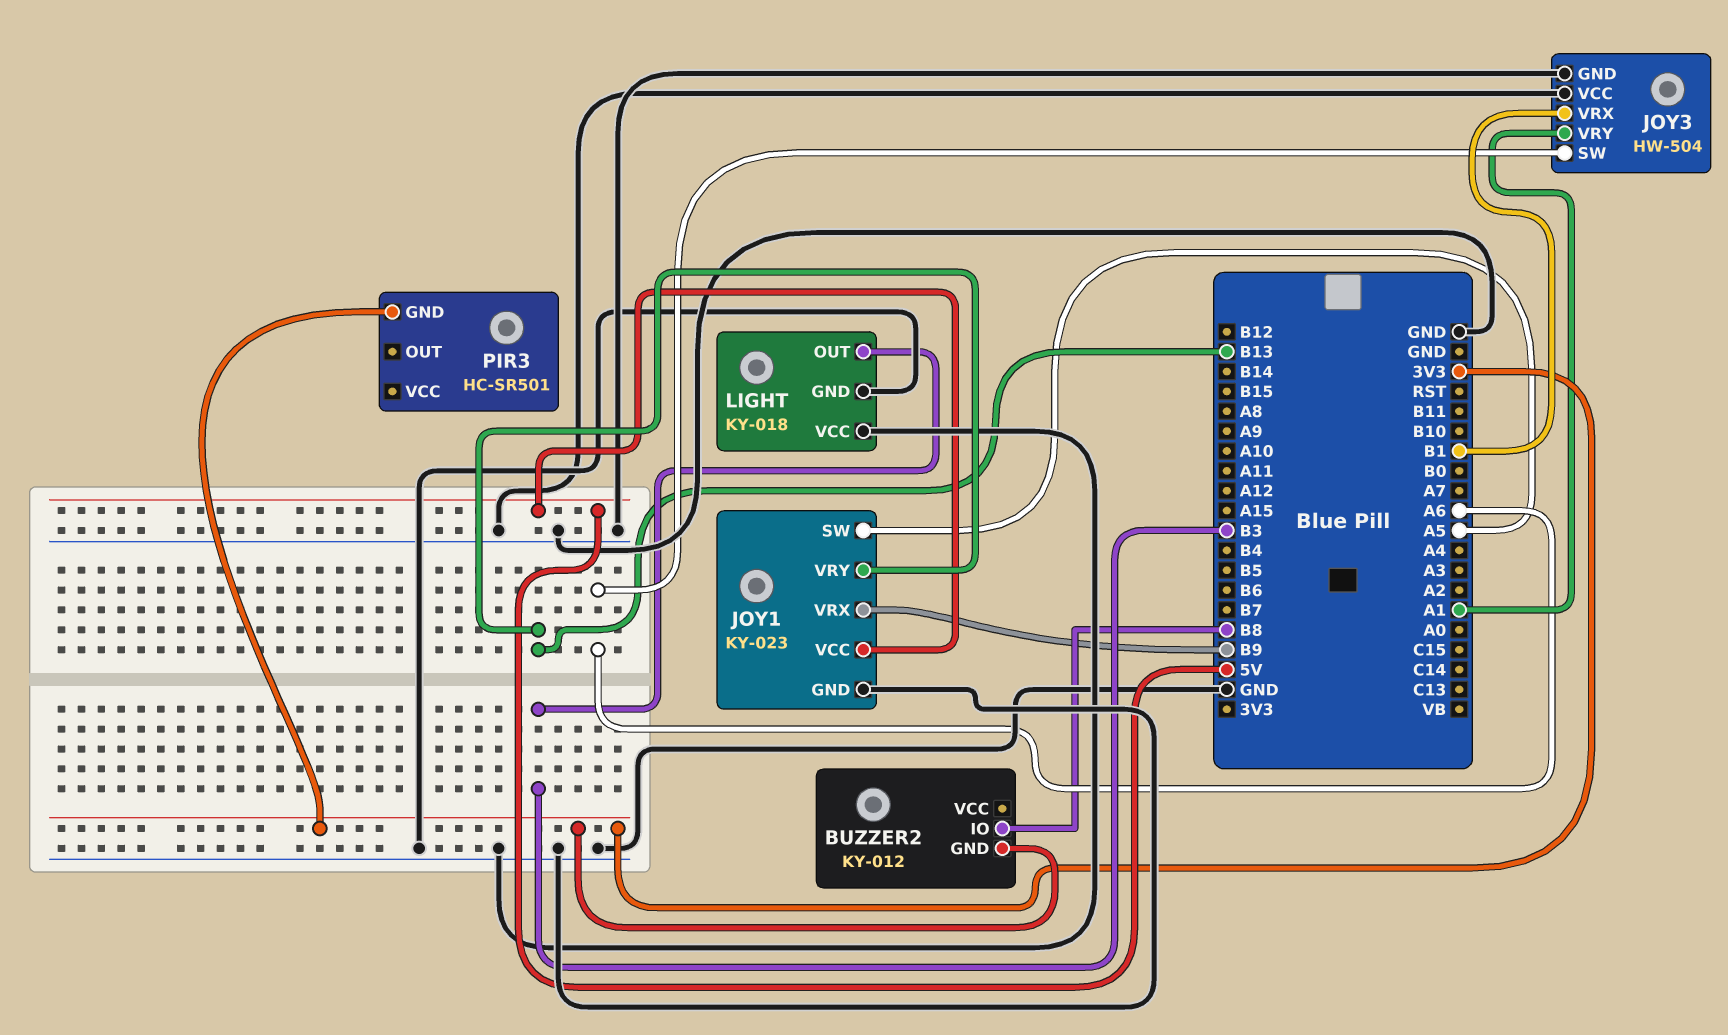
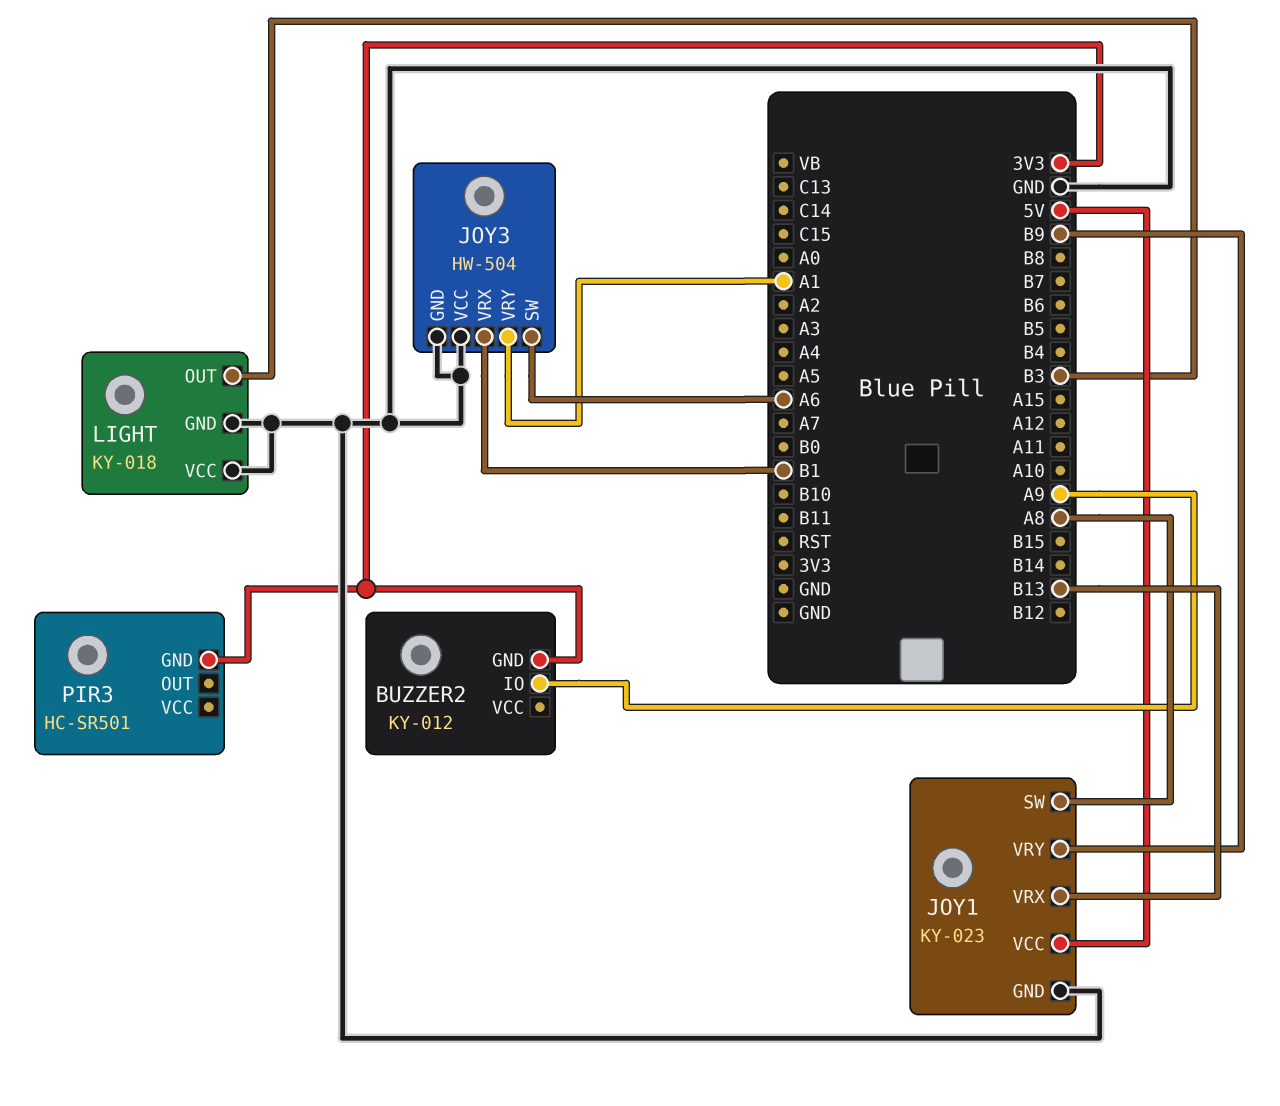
BUZZER2 pin IO: B8 -> A9
JOY1 pin SW: A5 -> A8
JOY1 pin VRX: B9 -> B13
JOY1 pin VRY: B13 -> B9

